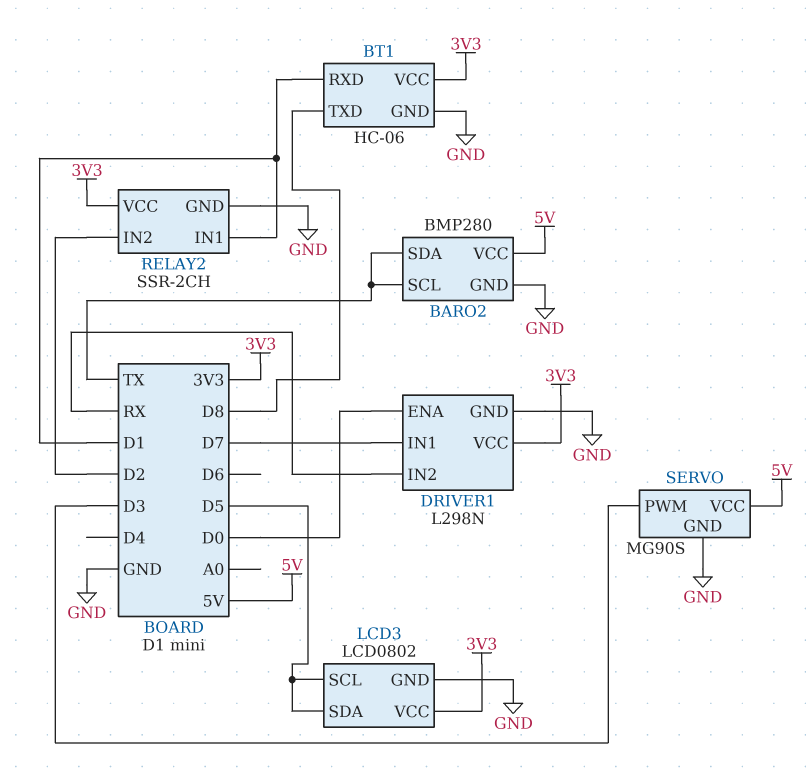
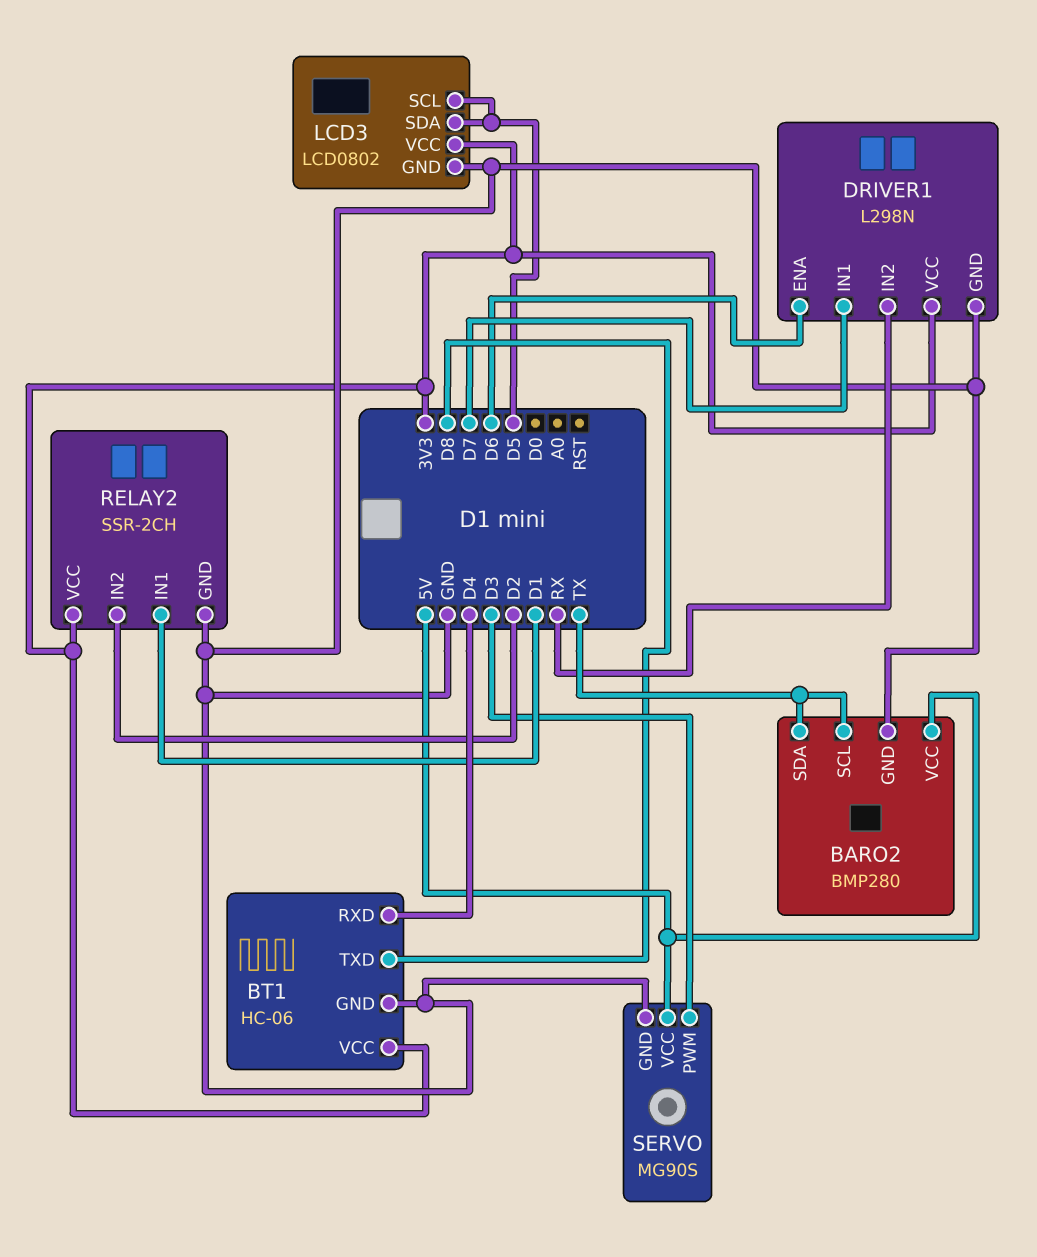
BT1 pin RXD: D1 -> D4
DRIVER1 pin ENA: D0 -> D6

